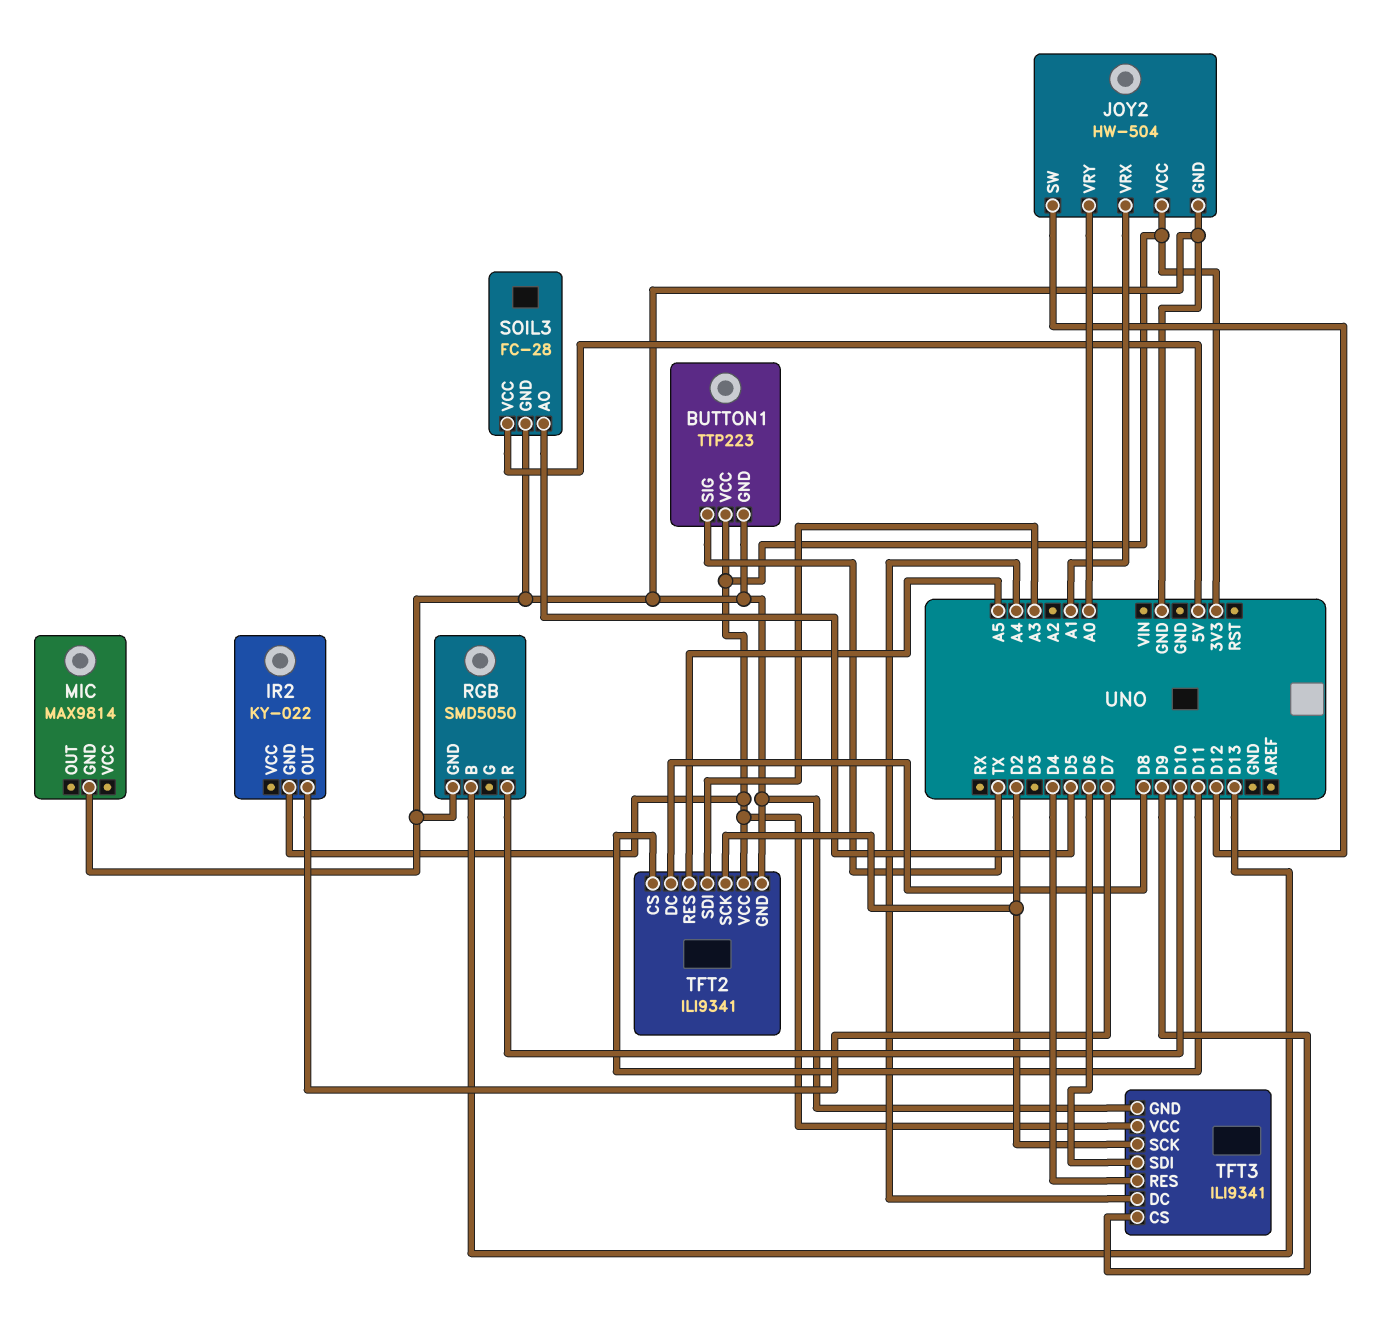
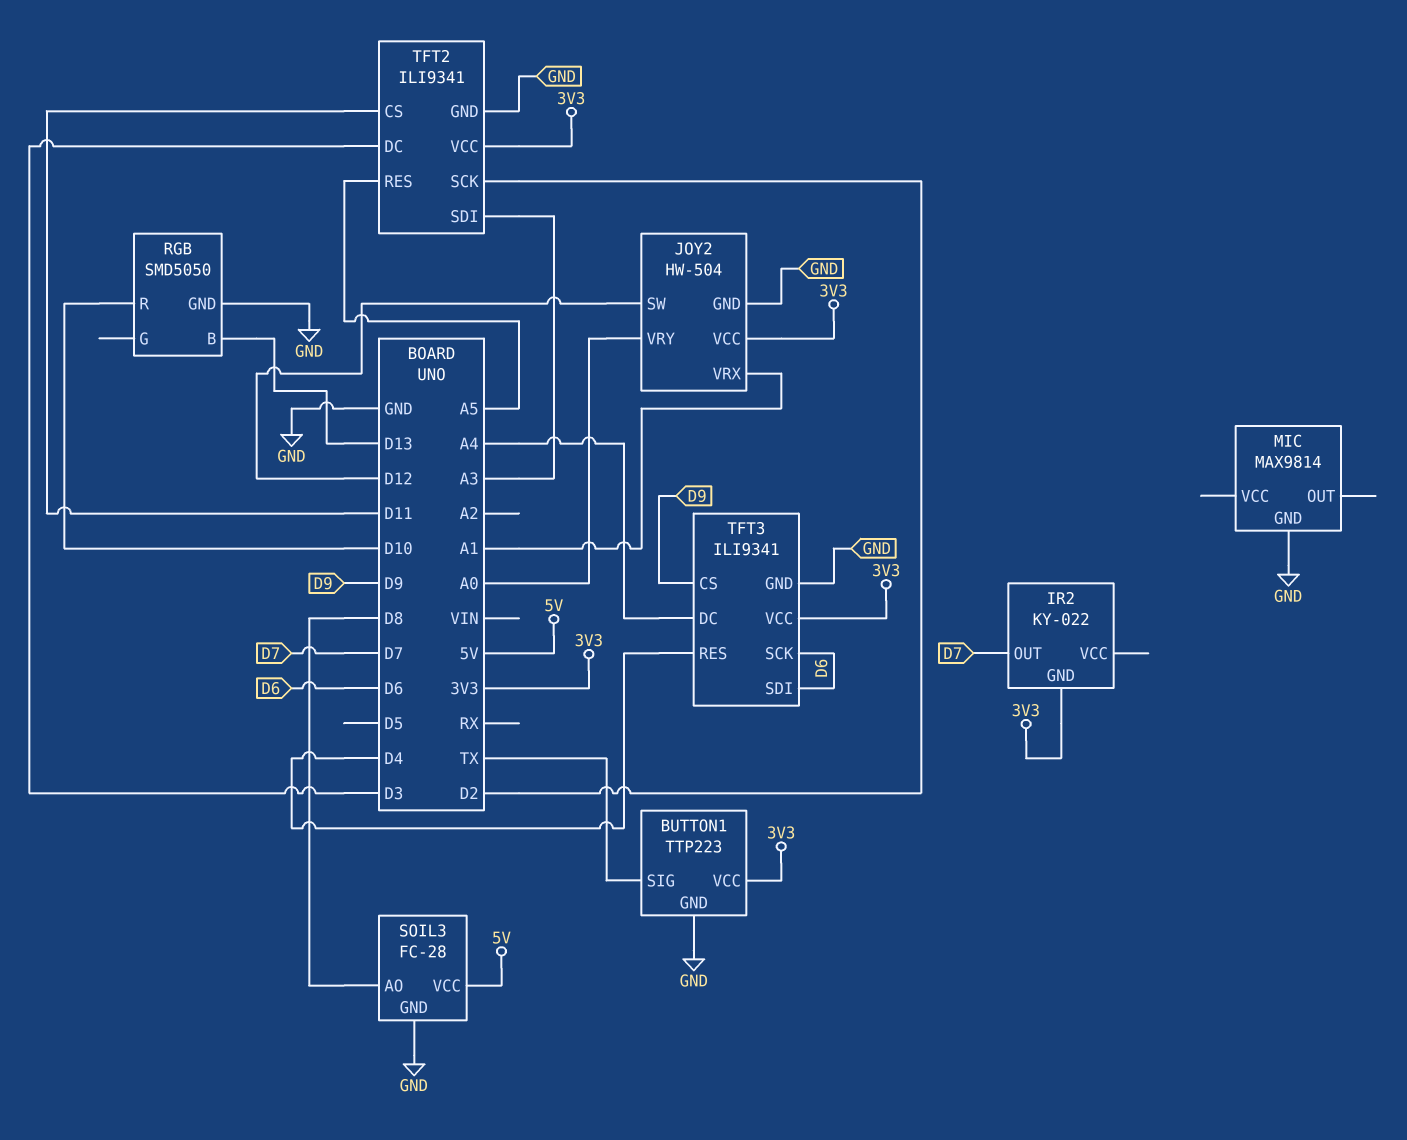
SOIL3 pin AO: D5 -> D8
TFT2 pin DC: D8 -> D3
TFT3 pin SCK: D2 -> D6

